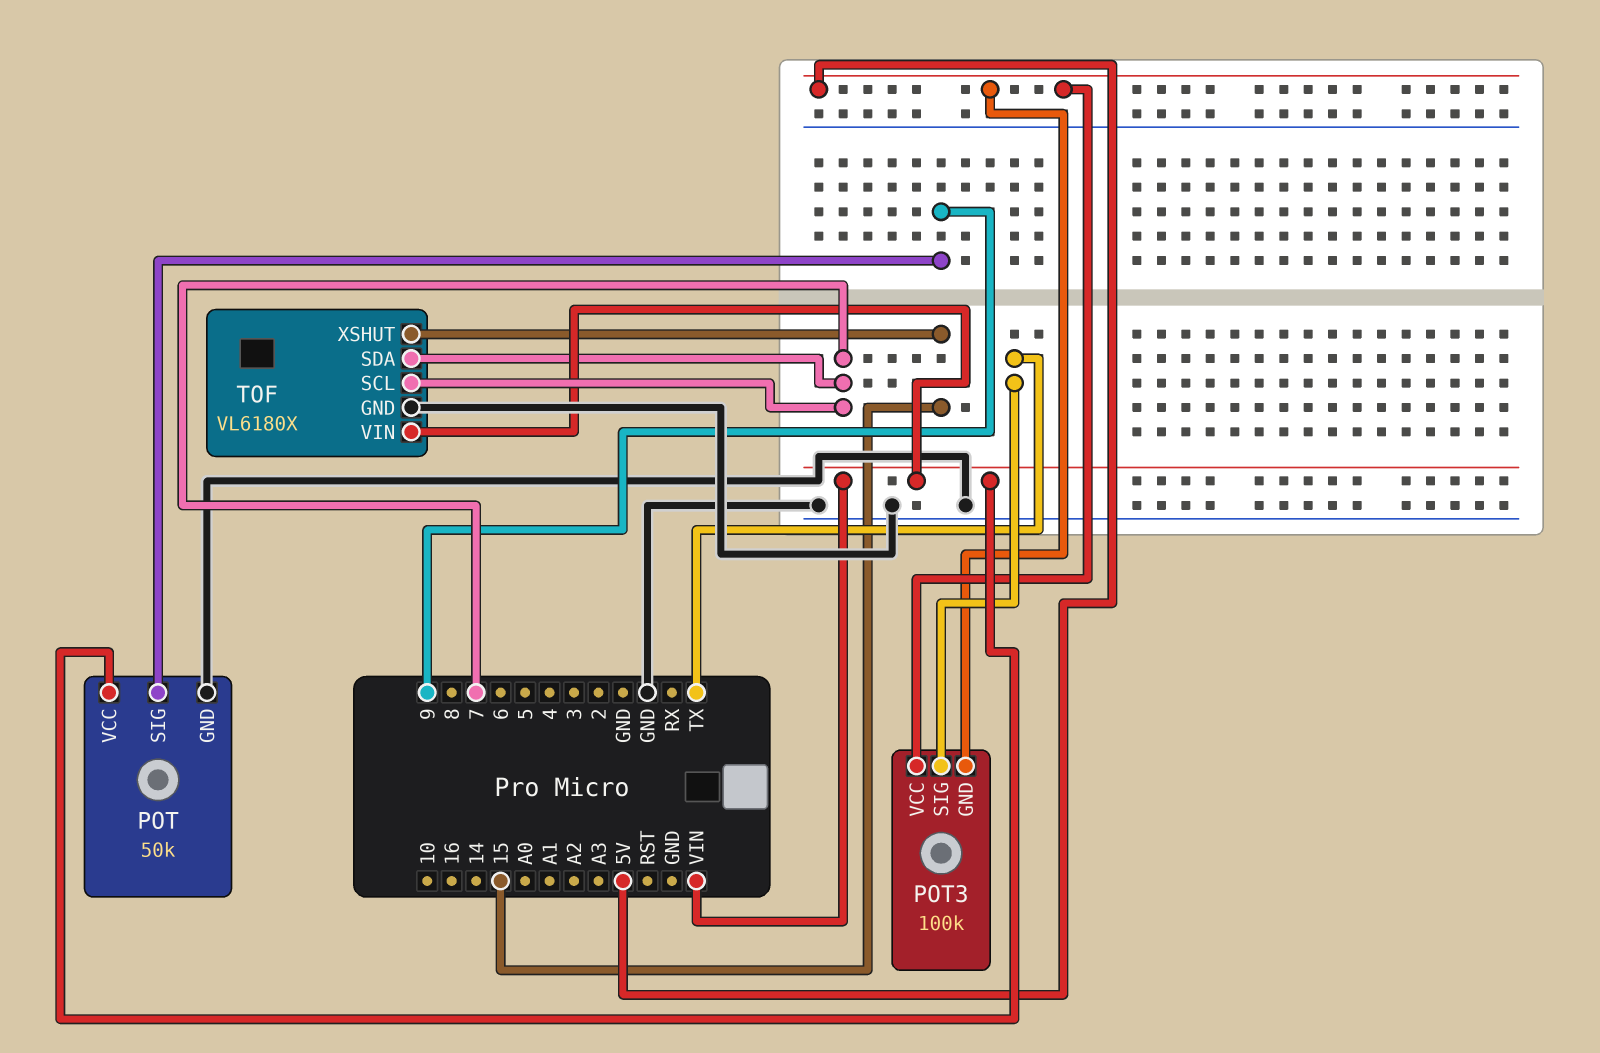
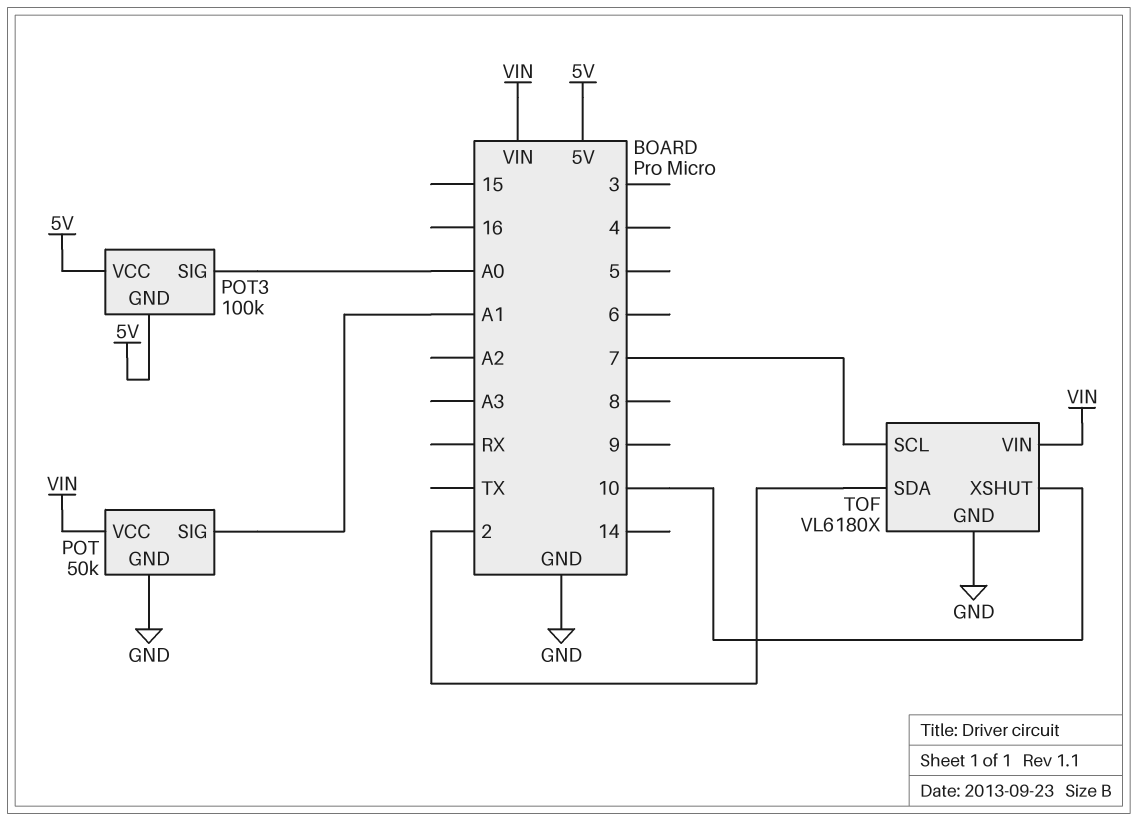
POT pin SIG: 9 -> A1
POT3 pin SIG: TX -> A0
TOF pin SDA: 7 -> 2
TOF pin XSHUT: 15 -> 10

